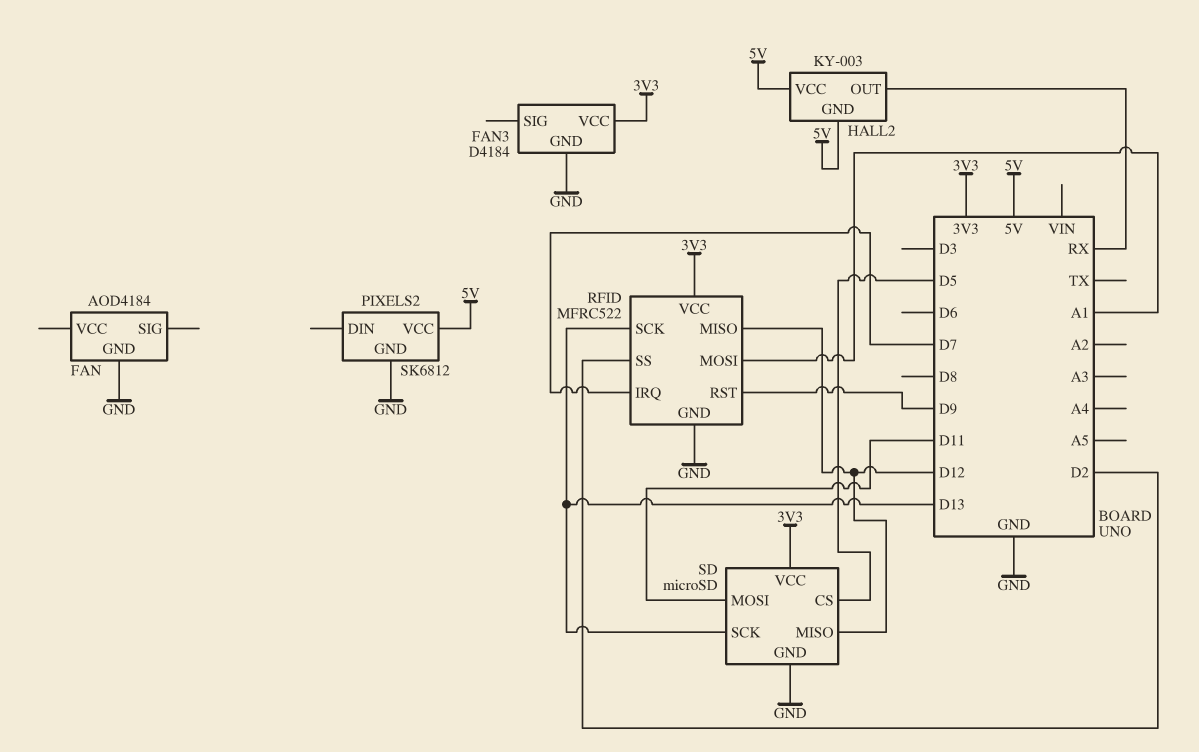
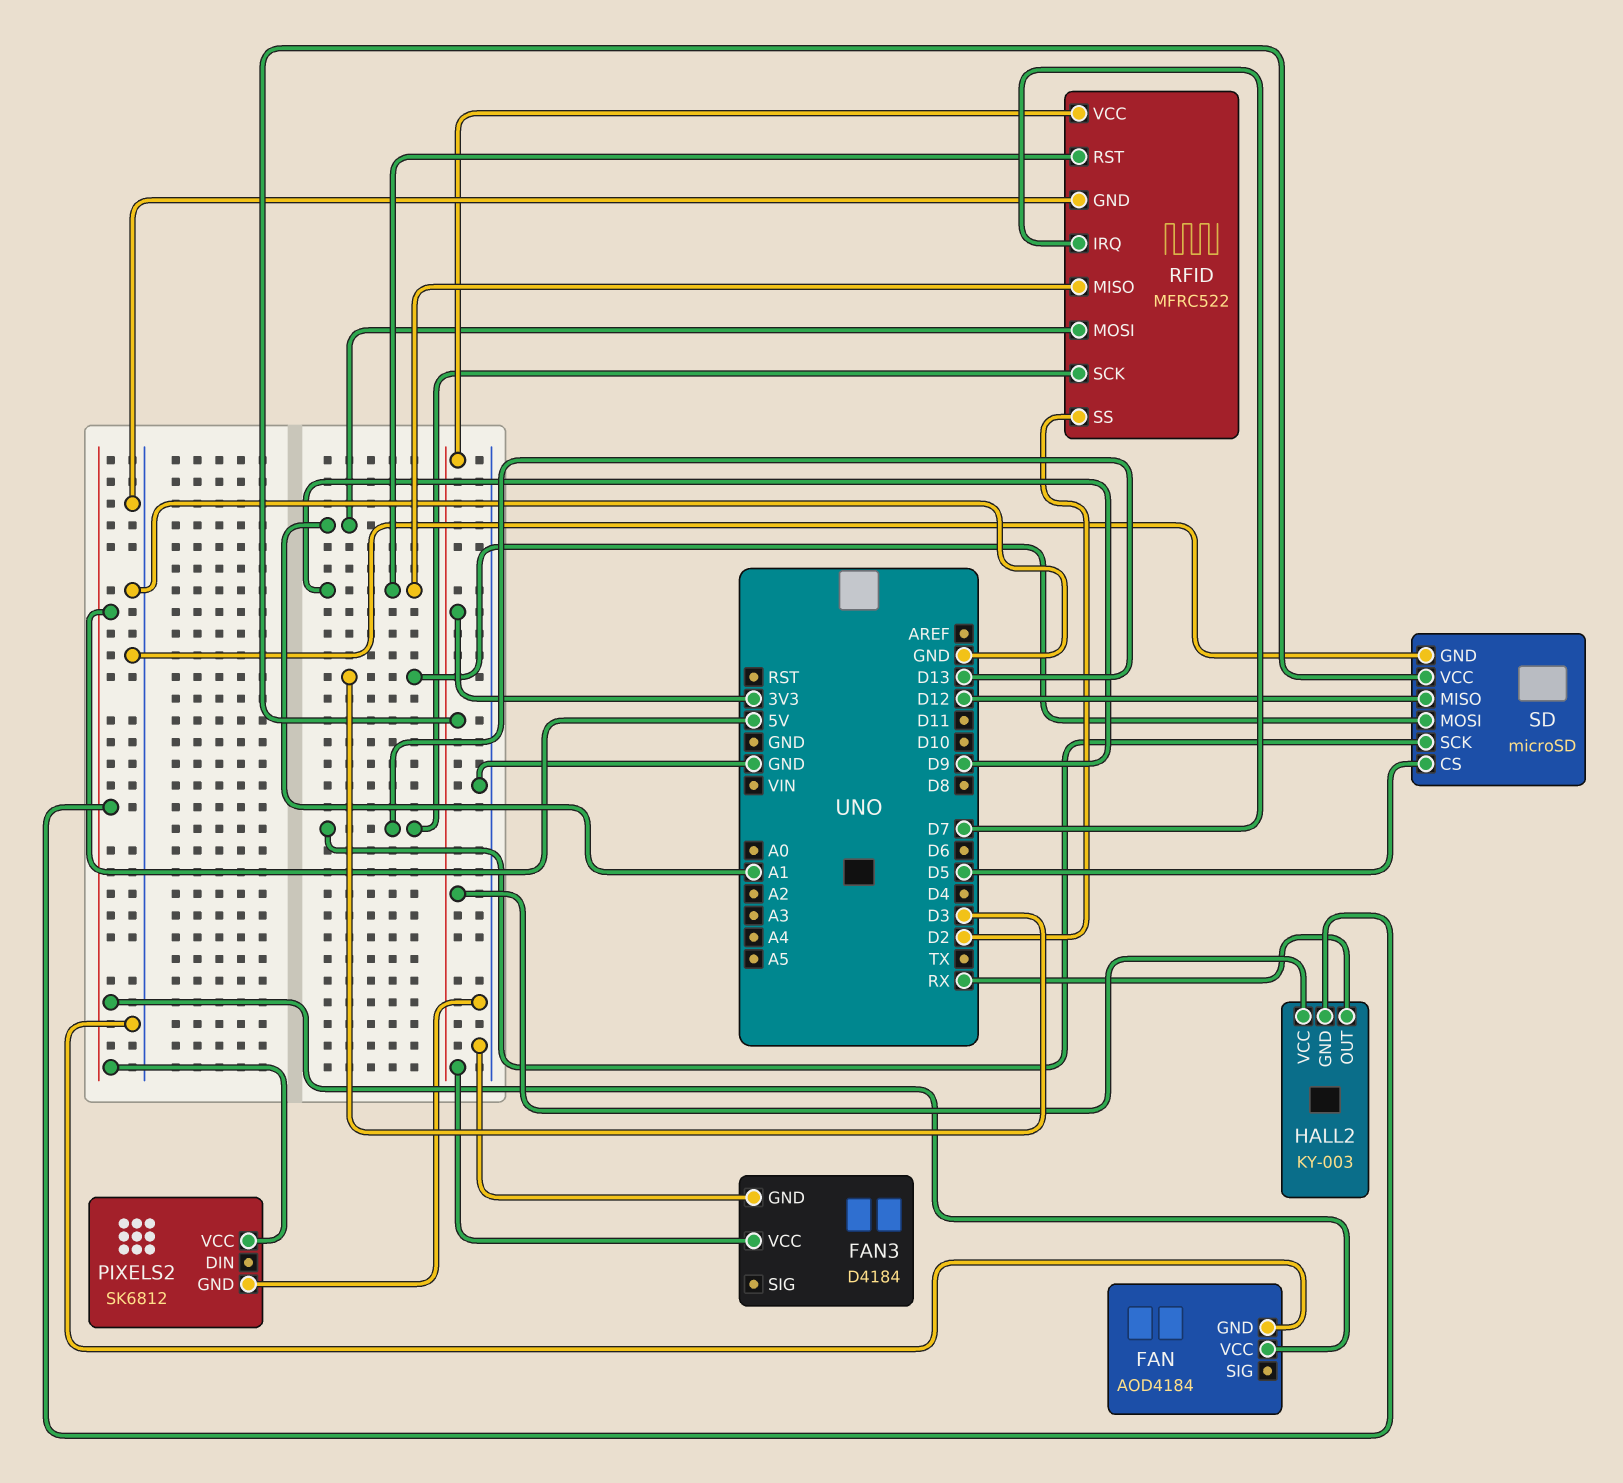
FAN pin VCC: none -> 5V
HALL2 pin VCC: 5V -> 3V3
RFID pin MISO: D12 -> D9
SD pin MOSI: D11 -> D3

